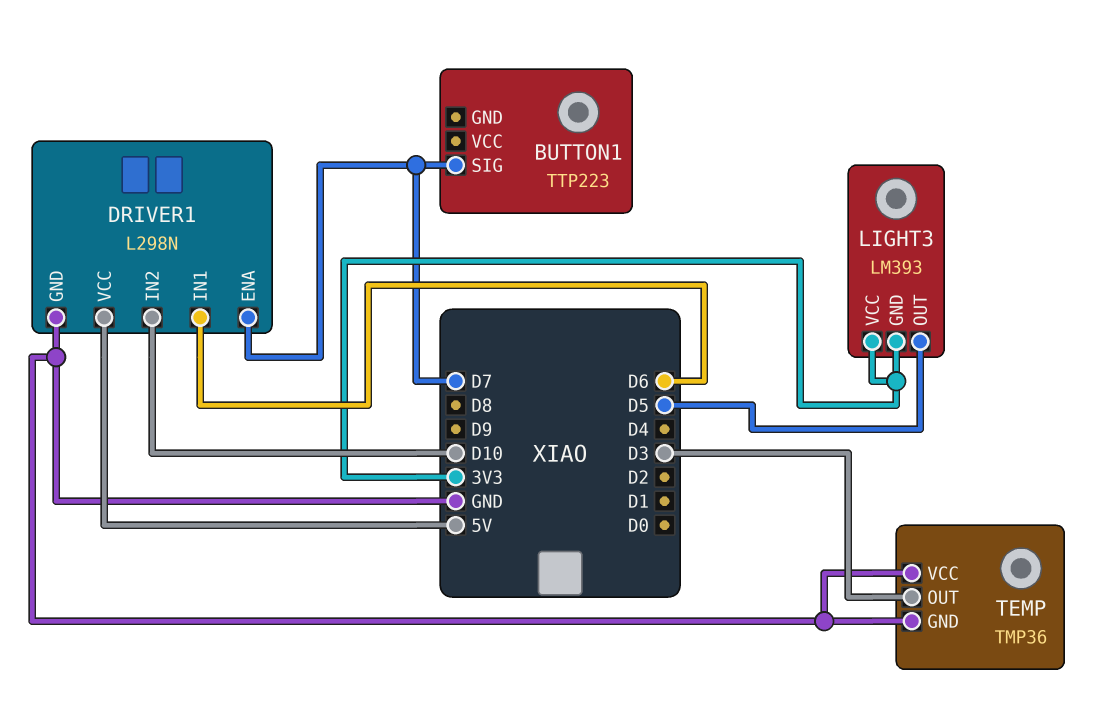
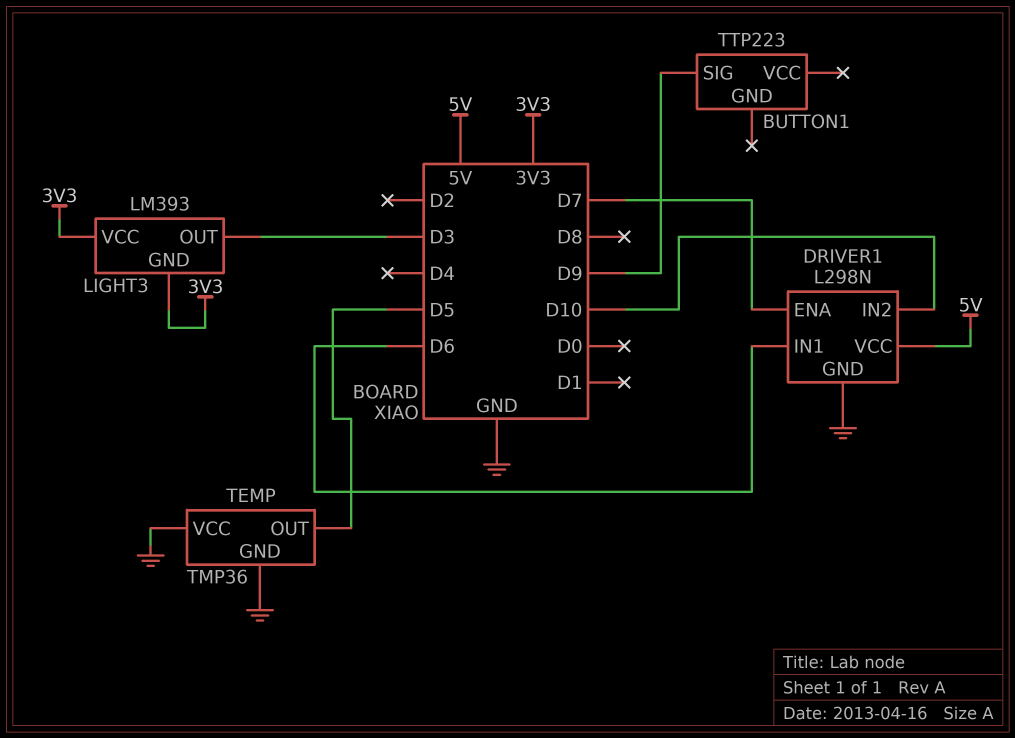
BUTTON1 pin SIG: D7 -> D9
LIGHT3 pin OUT: D5 -> D3
TEMP pin OUT: D3 -> D5

